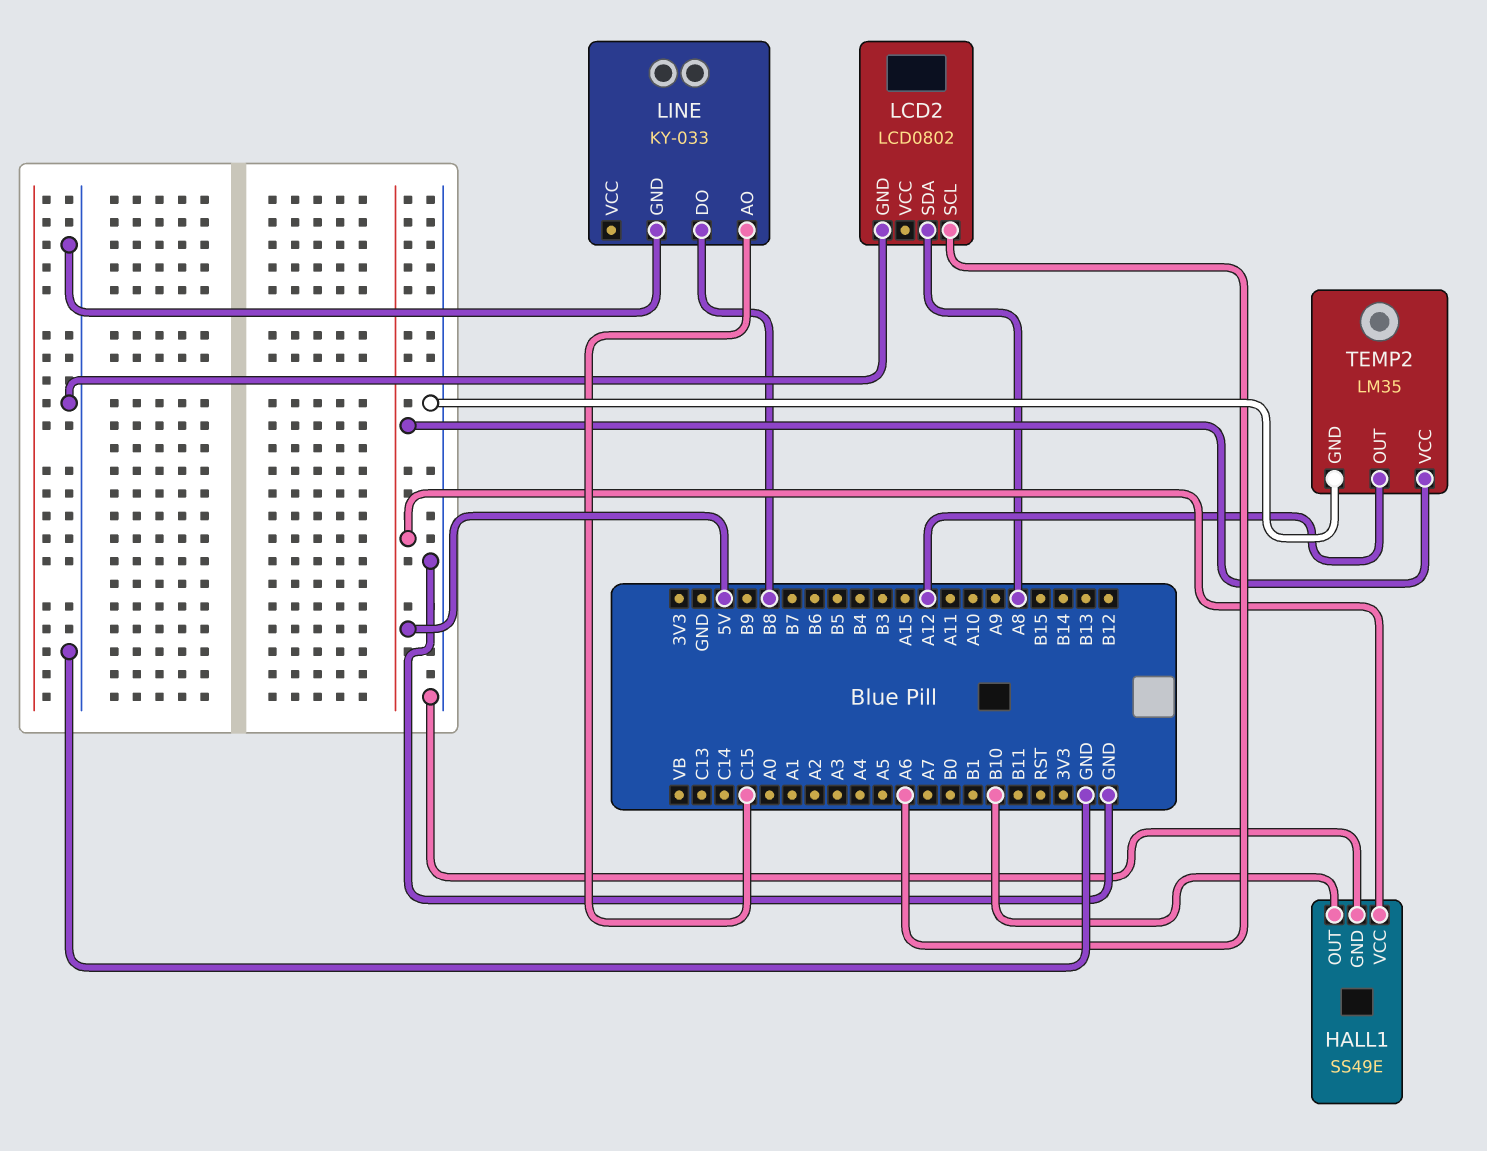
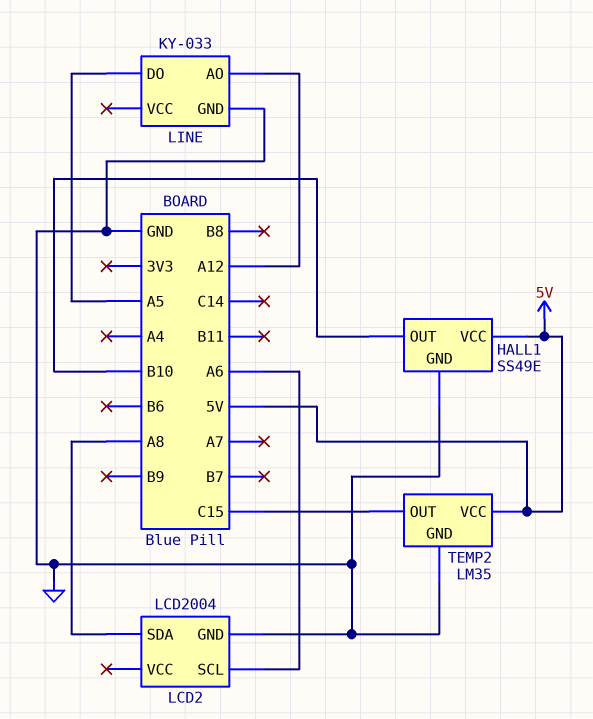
LCD2: LCD0802 -> LCD2004
LINE pin AO: C15 -> A12
LINE pin DO: B8 -> A5
TEMP2 pin OUT: A12 -> C15

